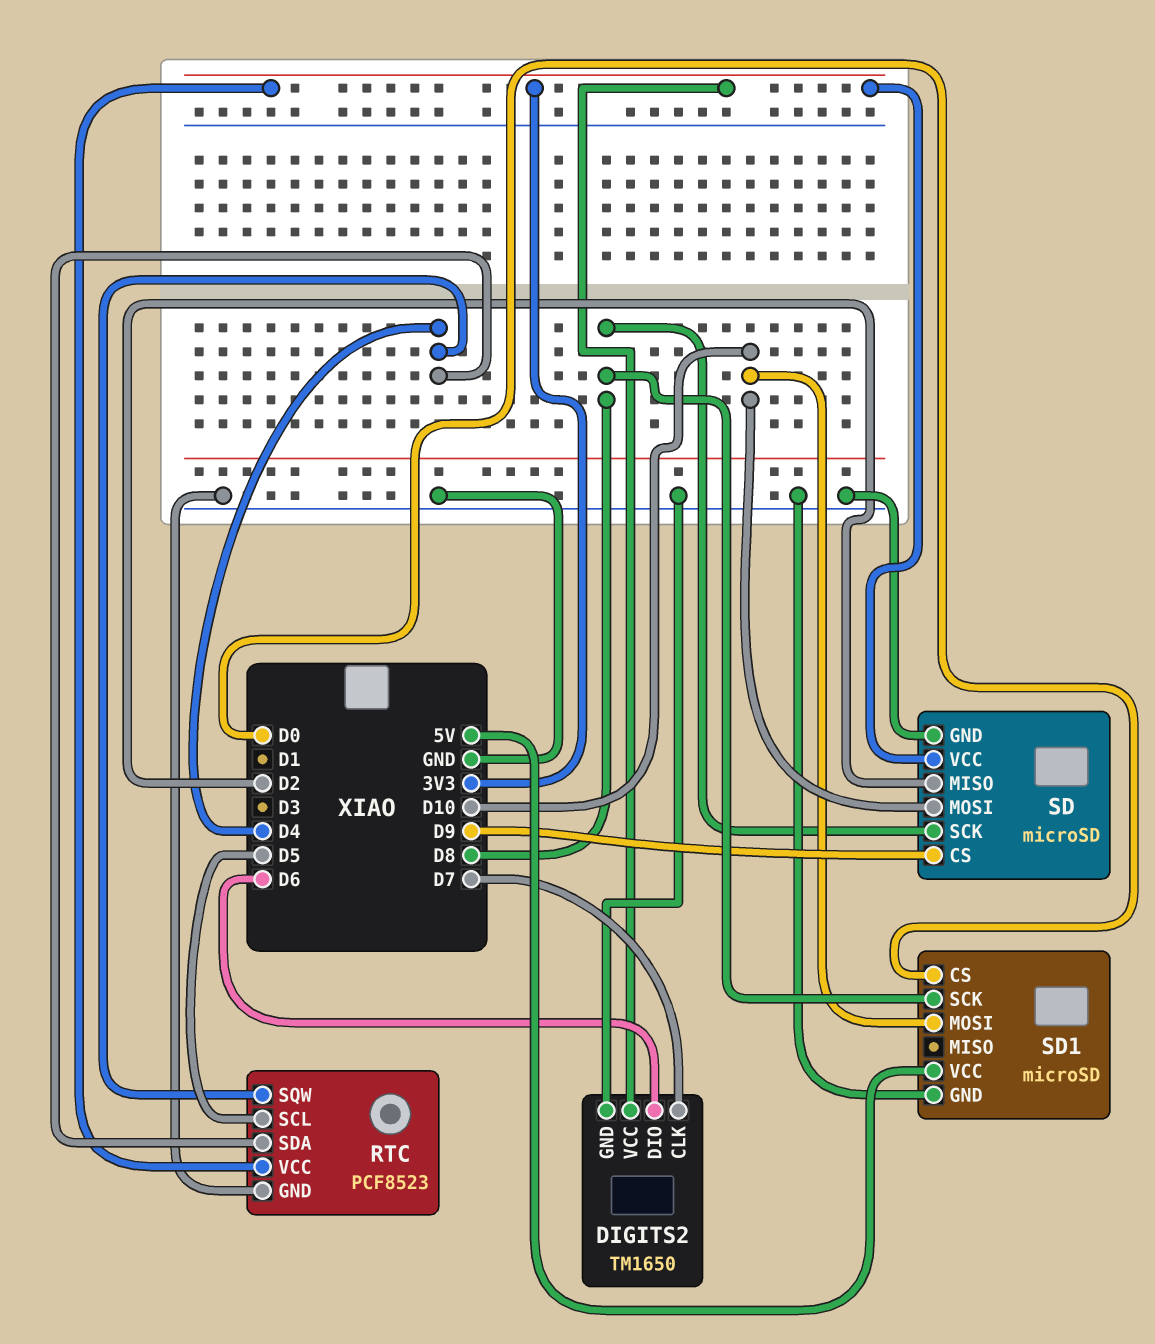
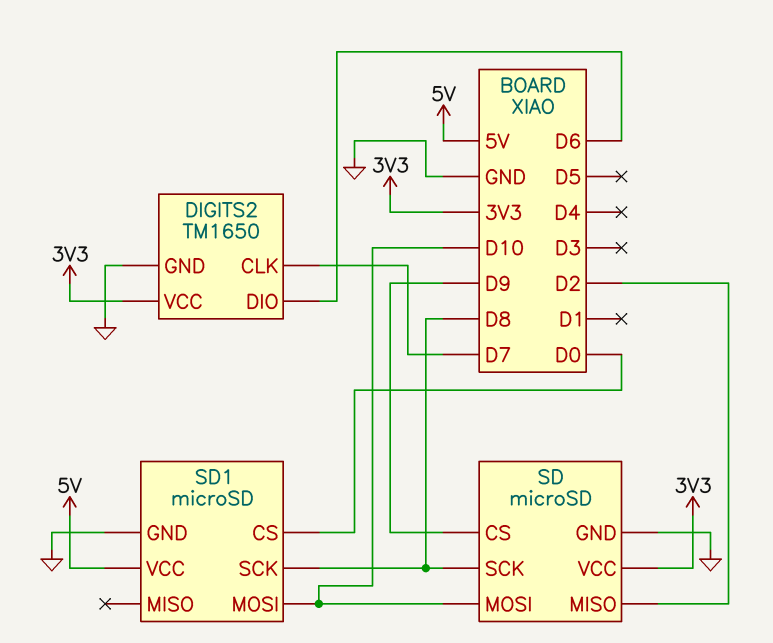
RTC: PCF8523 -> none
RTC pin GND: GND -> none
RTC pin SCL: D5 -> none
RTC pin SDA: D4 -> none
RTC pin SQW: D4 -> none
RTC pin VCC: 3V3 -> none

